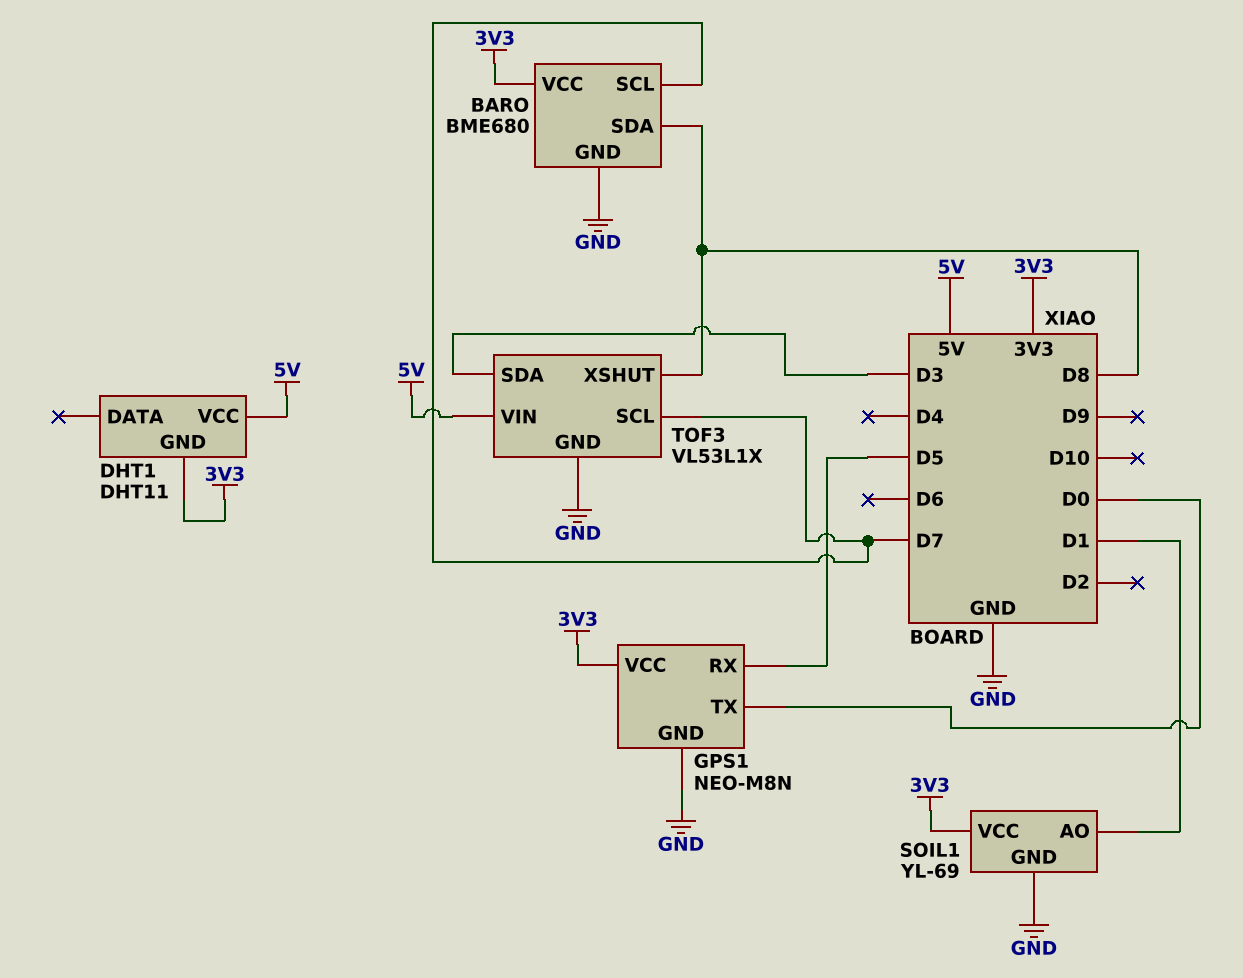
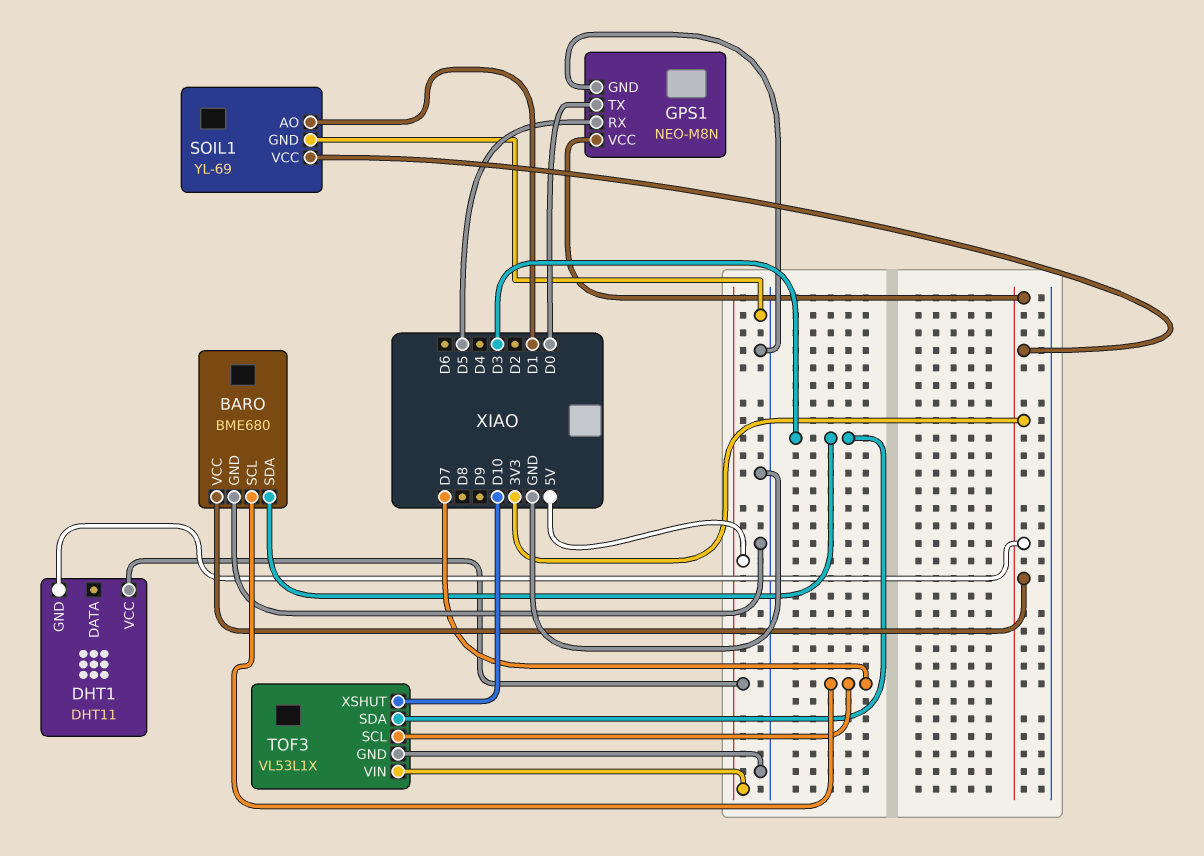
BARO pin SDA: D8 -> D3
TOF3 pin XSHUT: D8 -> D10

